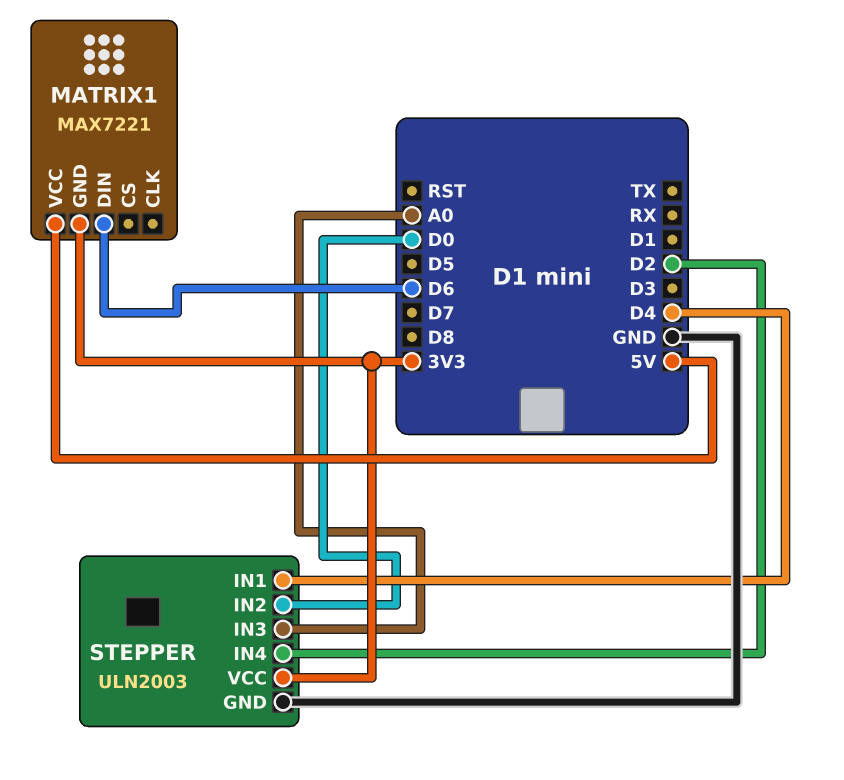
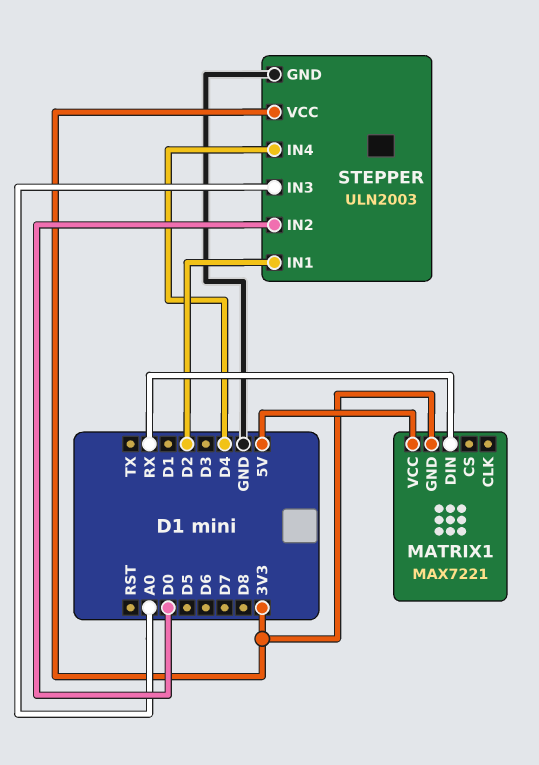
MATRIX1 pin DIN: D6 -> RX
STEPPER pin IN1: D4 -> D2
STEPPER pin IN4: D2 -> D4

